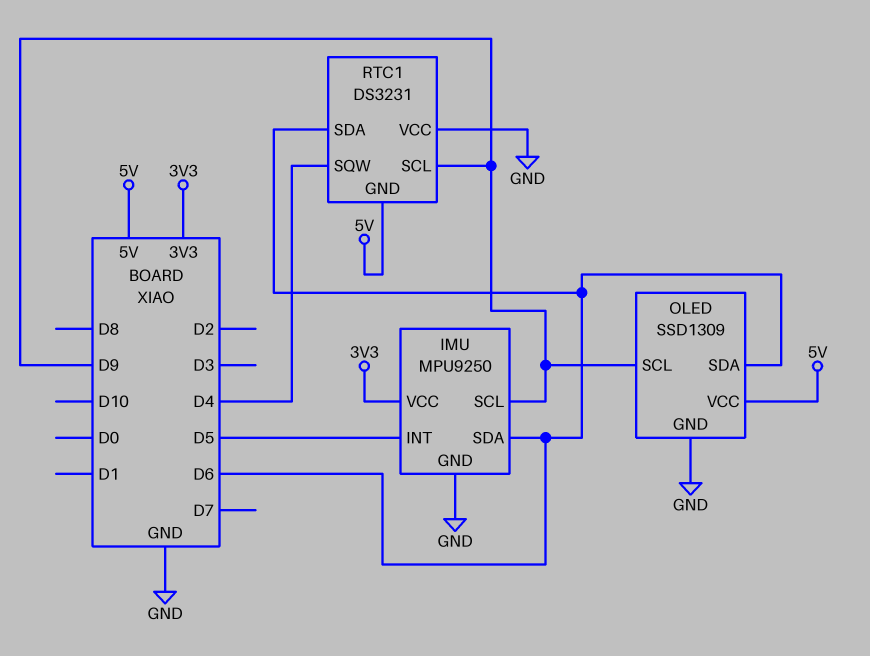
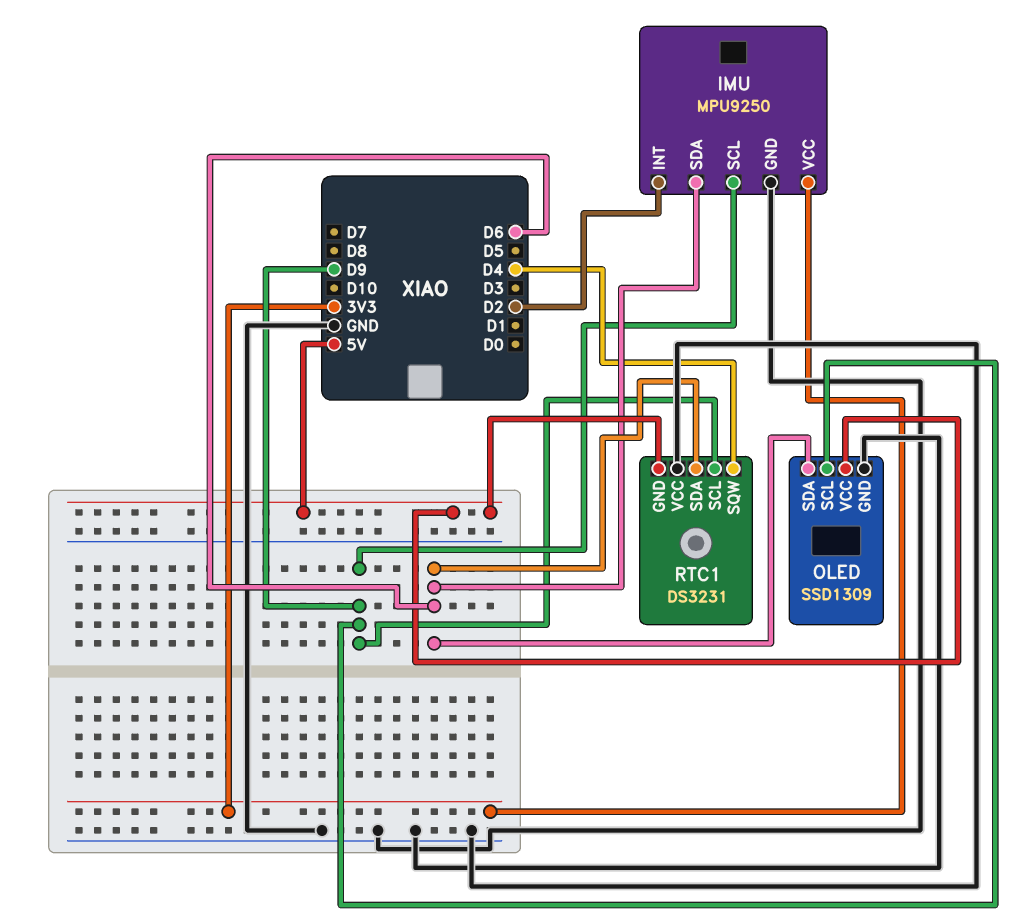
IMU pin INT: D5 -> D2

